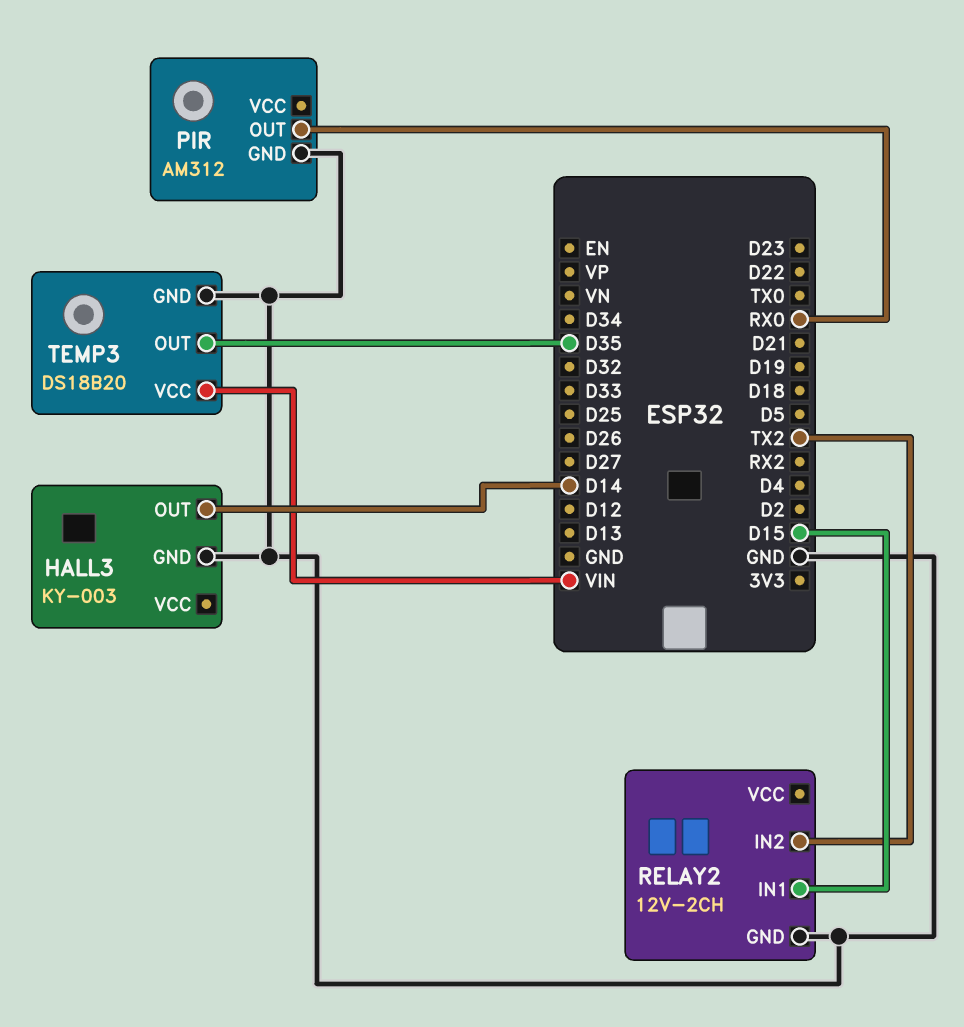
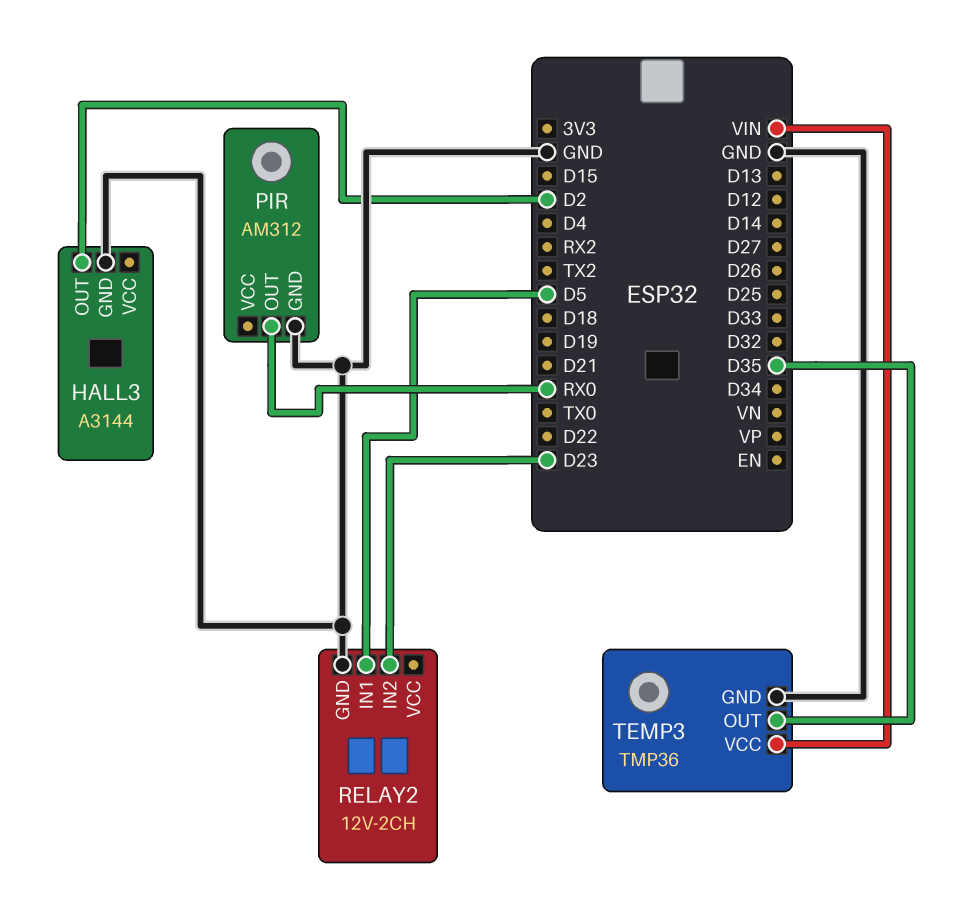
HALL3: KY-003 -> A3144
HALL3 pin OUT: D14 -> D2
RELAY2 pin IN1: D15 -> D5
RELAY2 pin IN2: TX2 -> D23
TEMP3: DS18B20 -> TMP36

